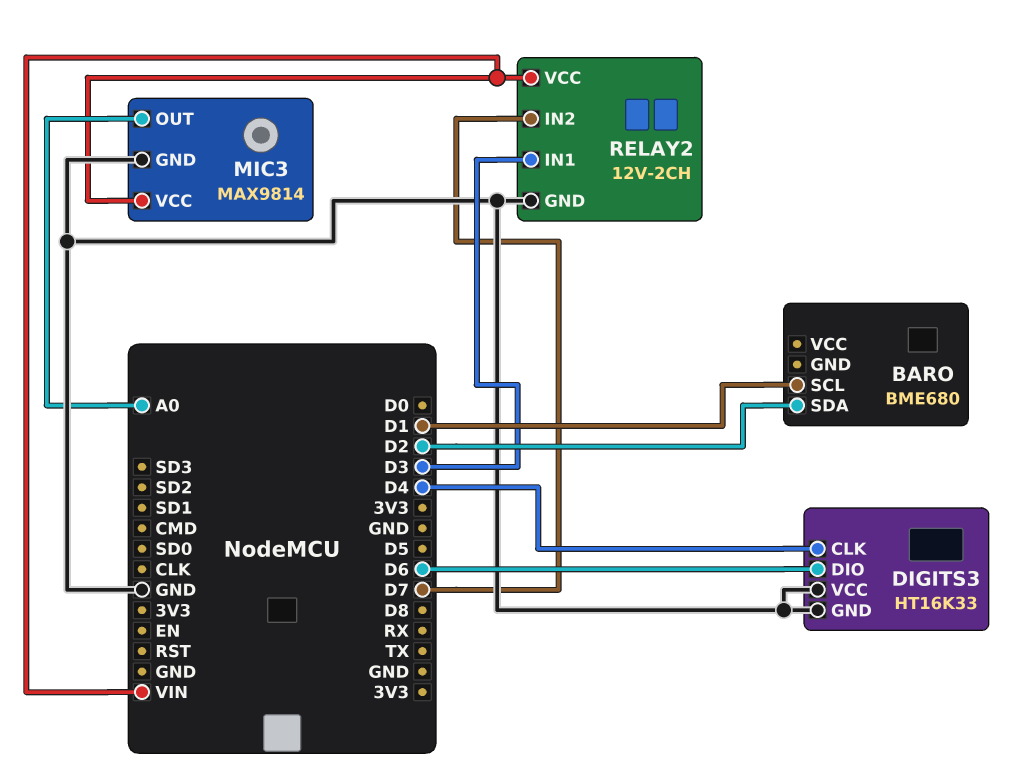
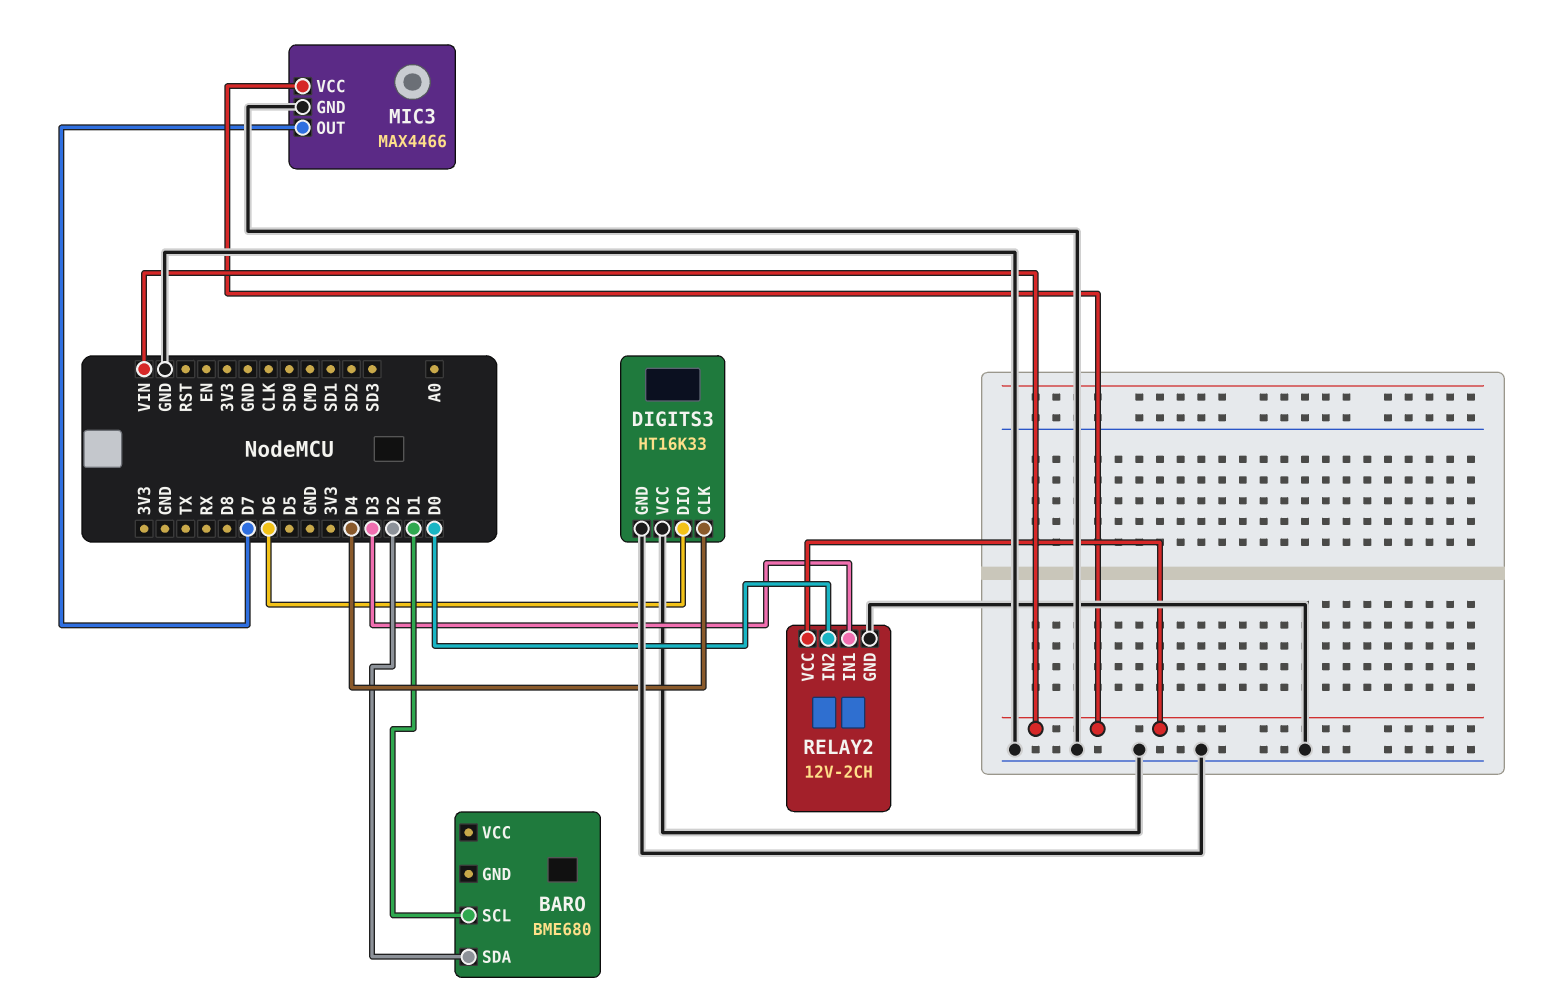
MIC3: MAX9814 -> MAX4466
MIC3 pin OUT: A0 -> D7
RELAY2 pin IN2: D7 -> D0

